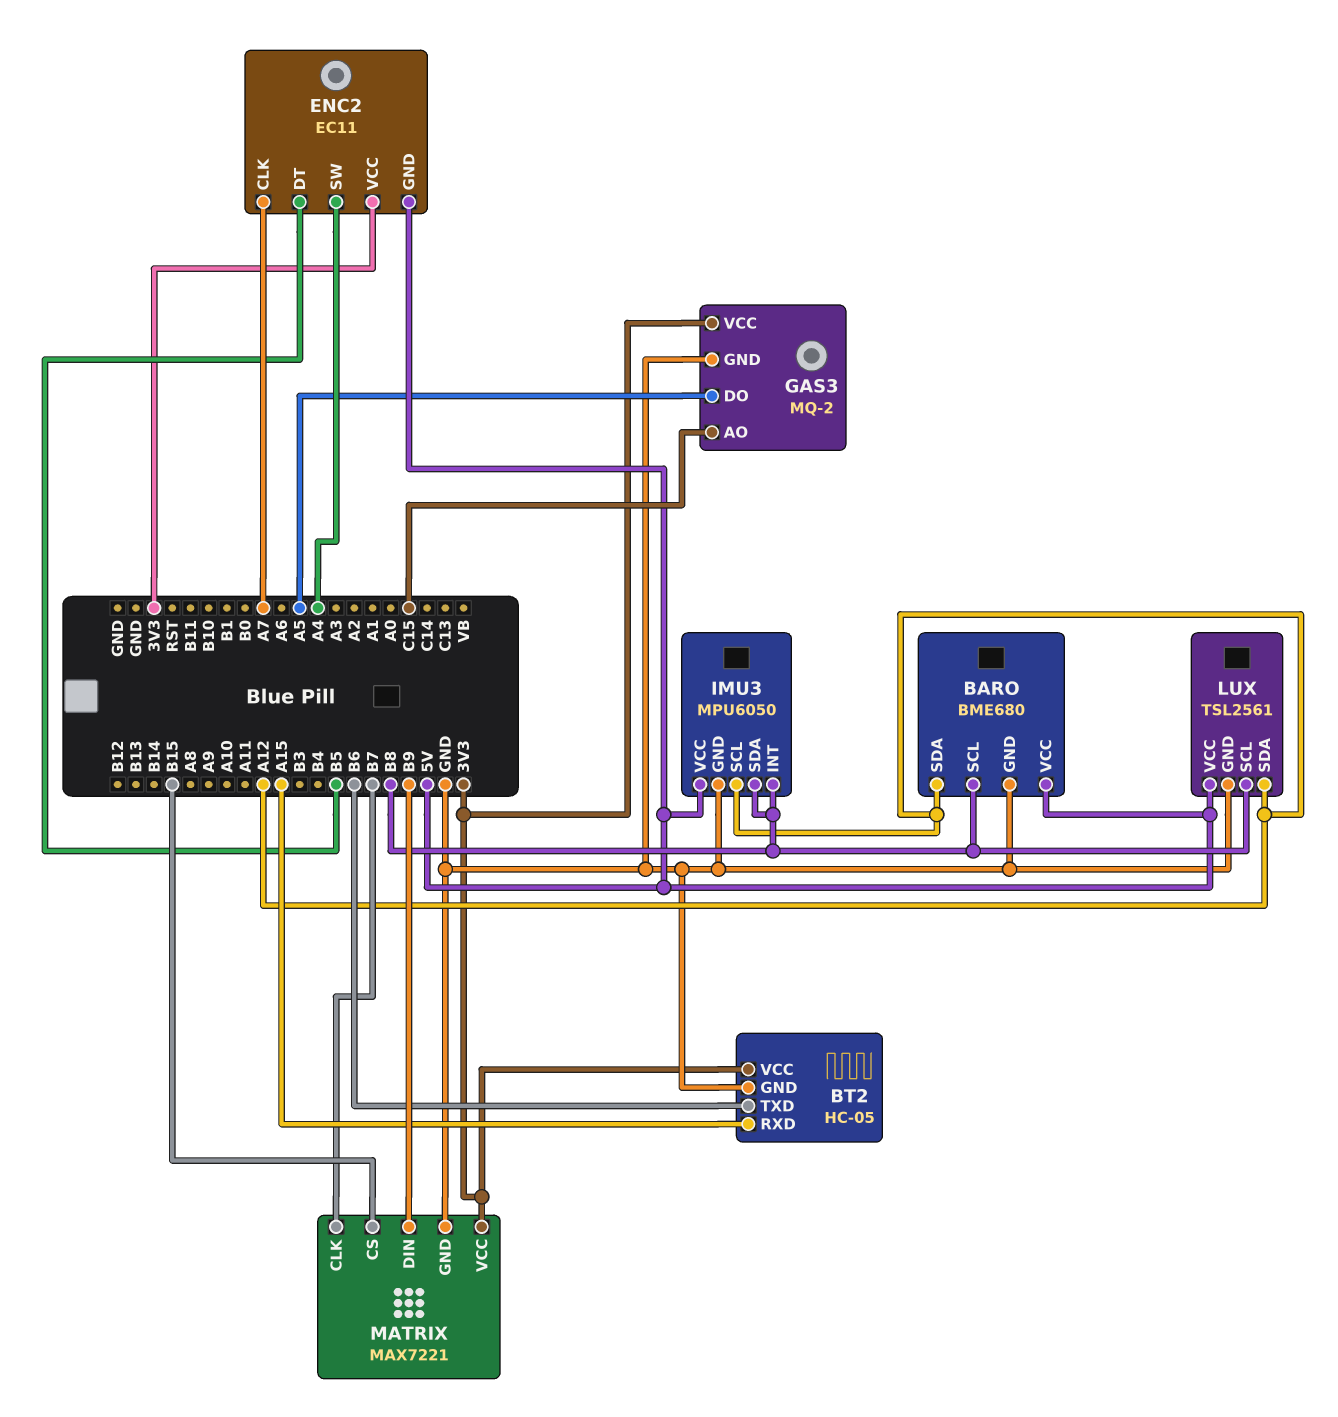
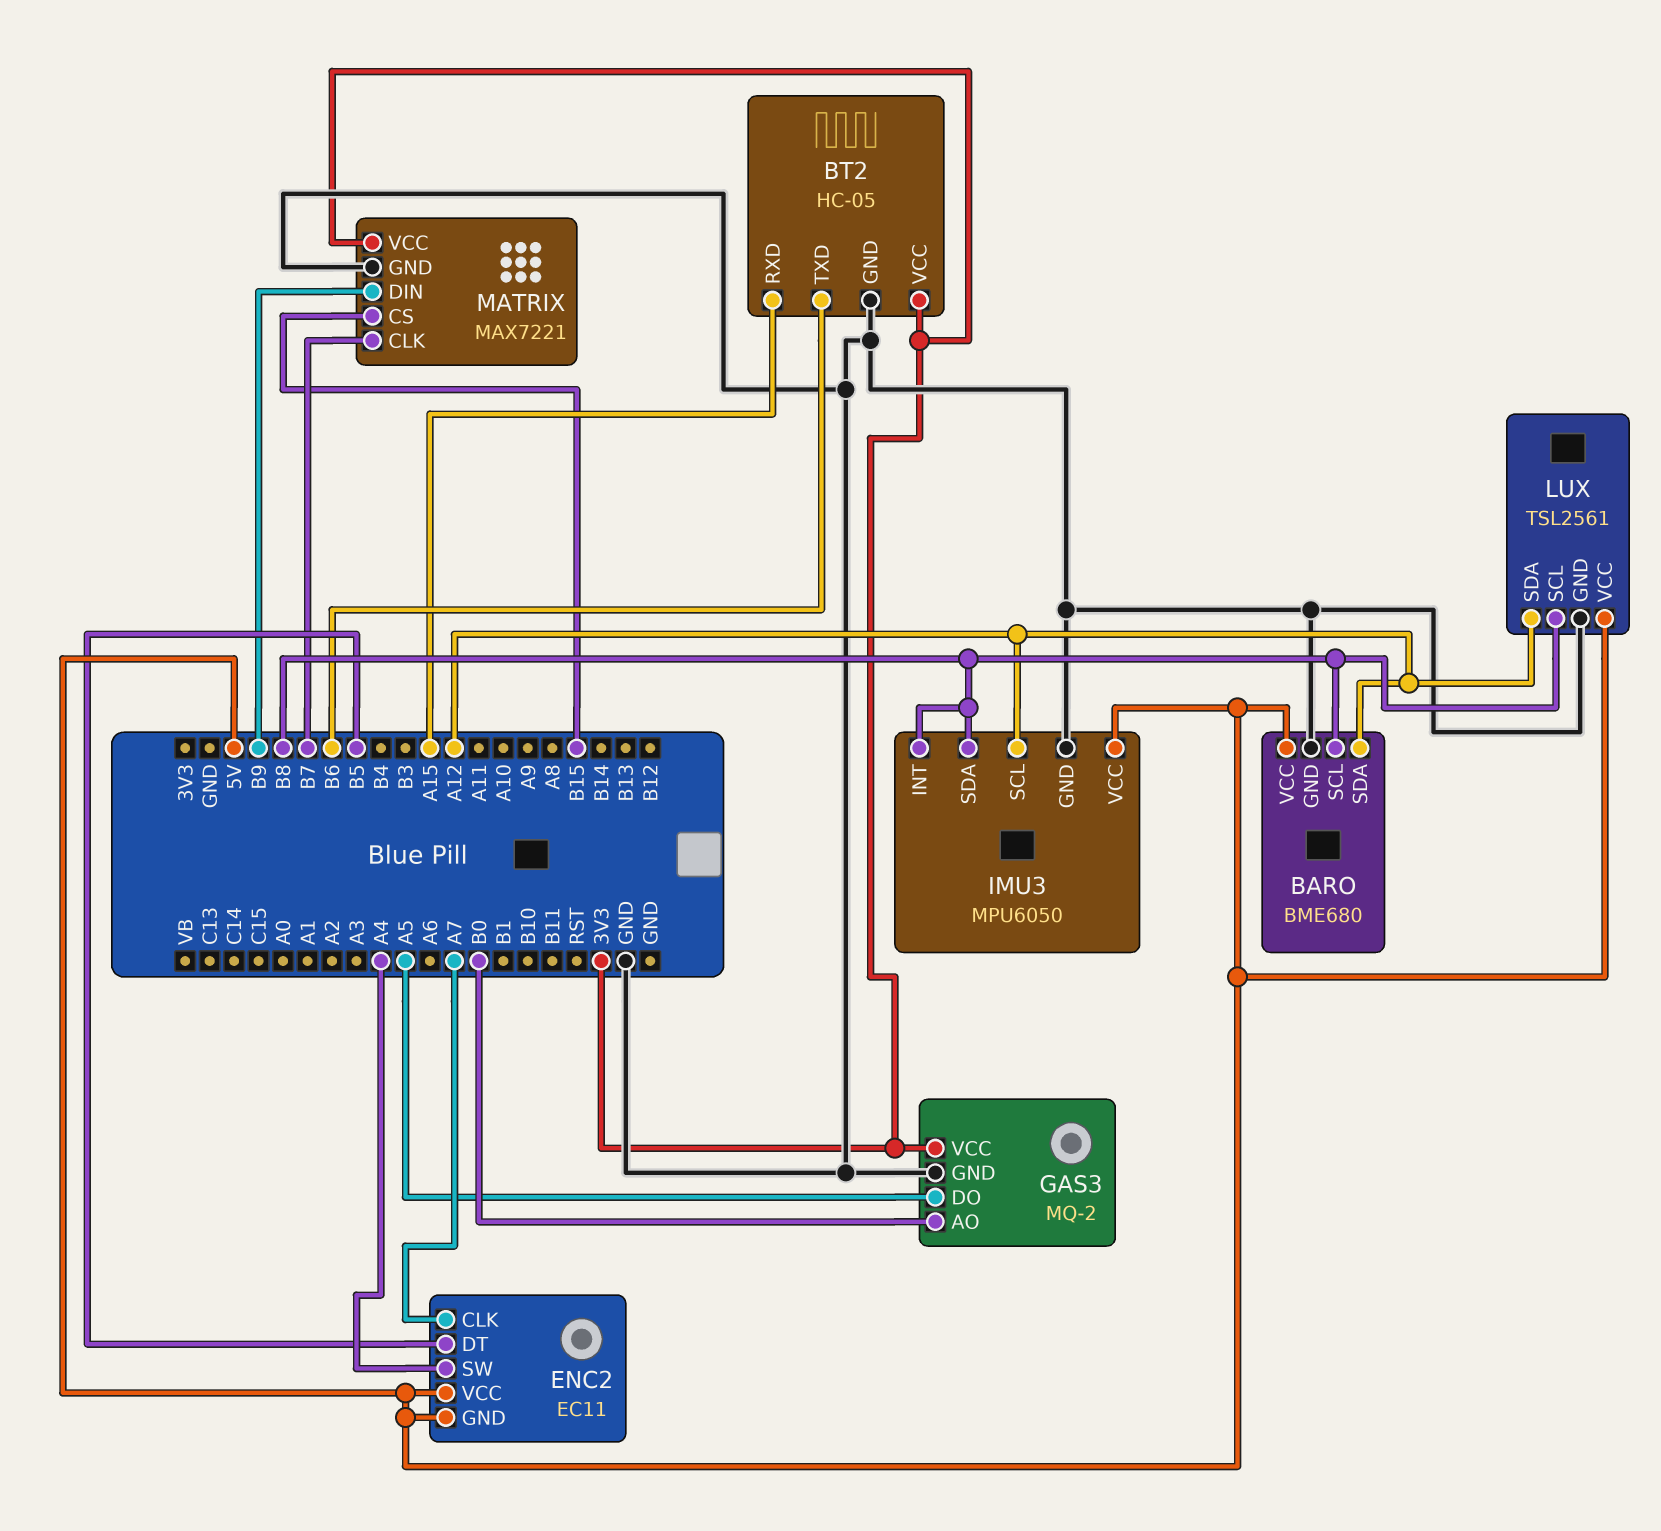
ENC2 pin VCC: 3V3 -> 5V
GAS3 pin AO: C15 -> B0

